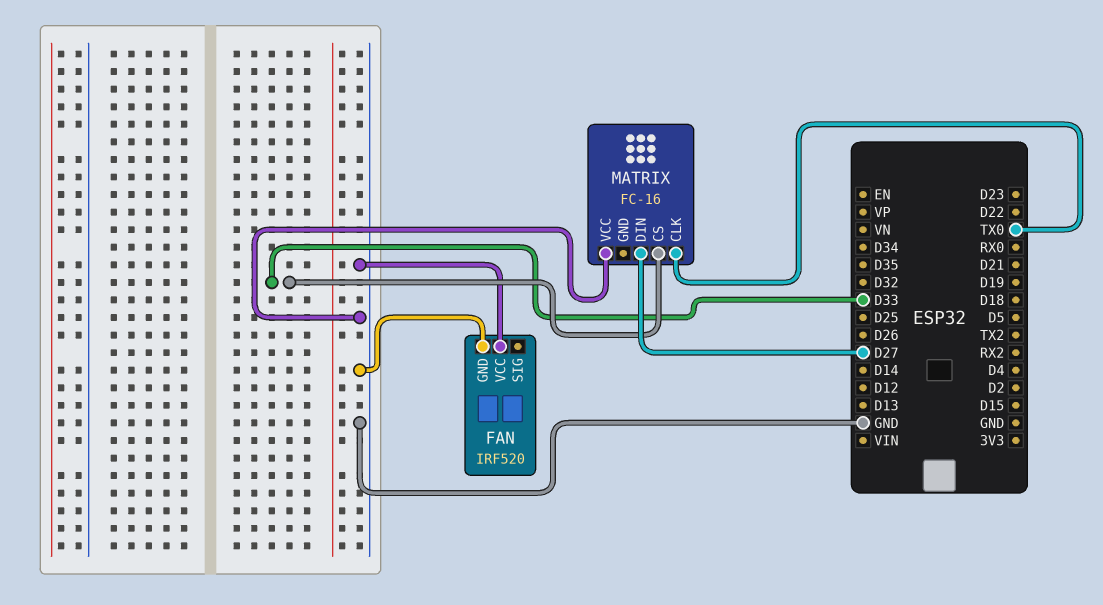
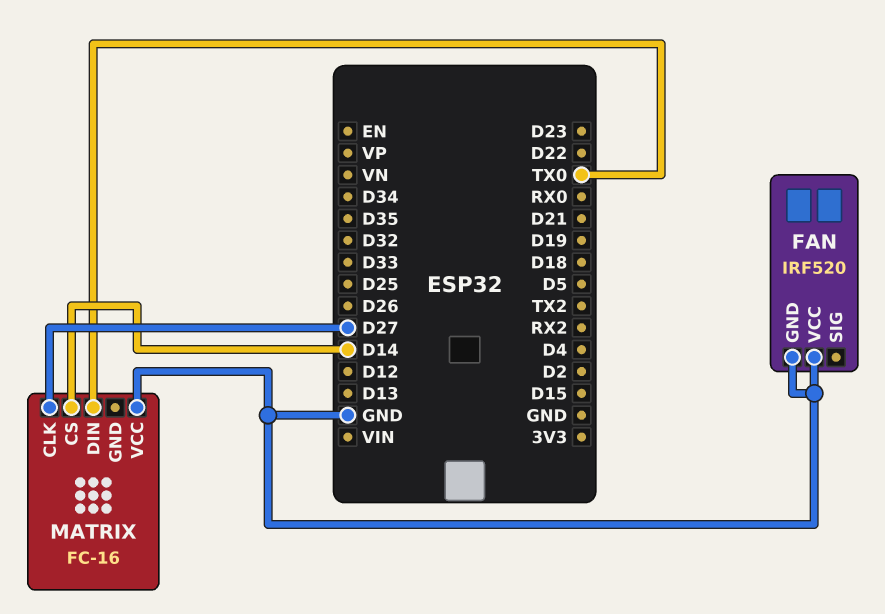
MATRIX pin CLK: TX0 -> D27
MATRIX pin CS: D33 -> D14
MATRIX pin DIN: D27 -> TX0

